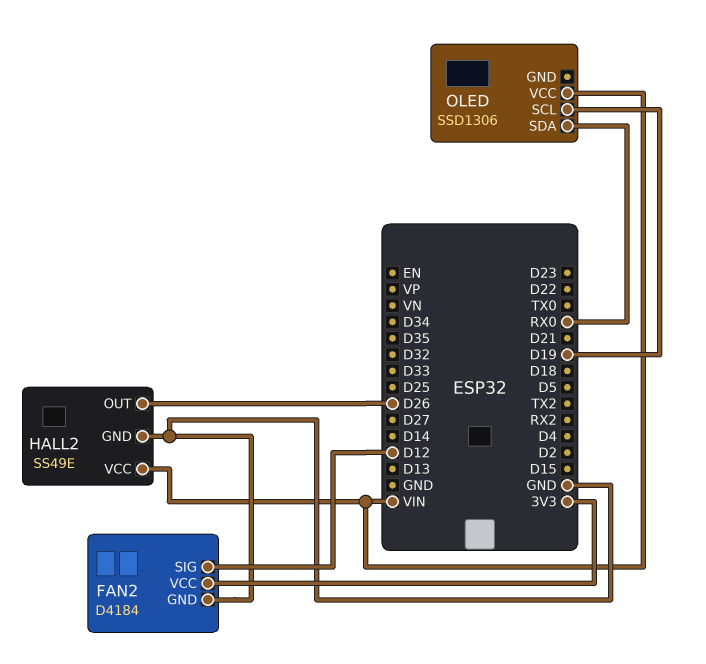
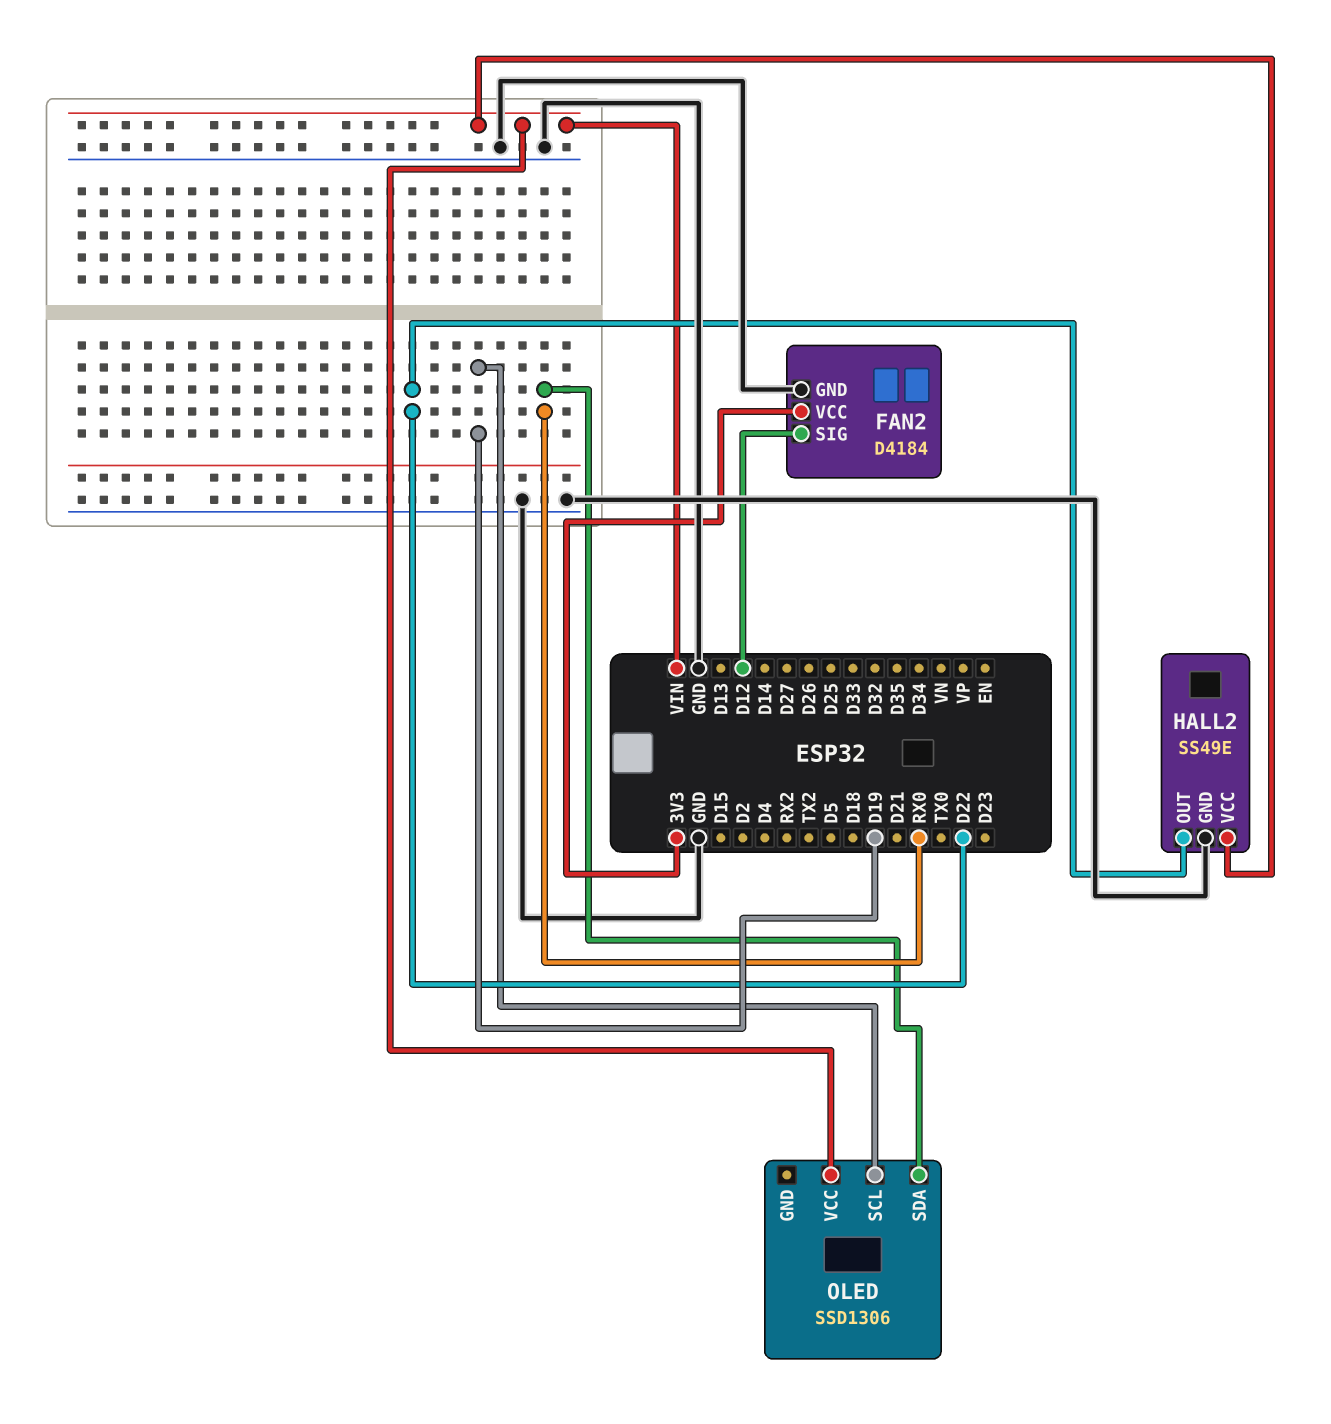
HALL2 pin OUT: D26 -> D22

